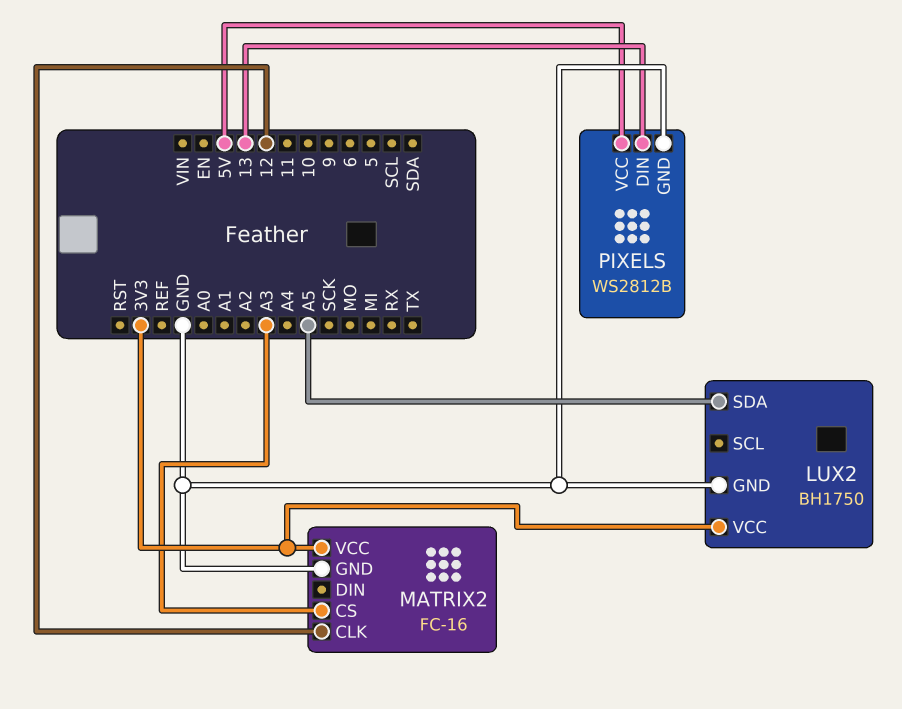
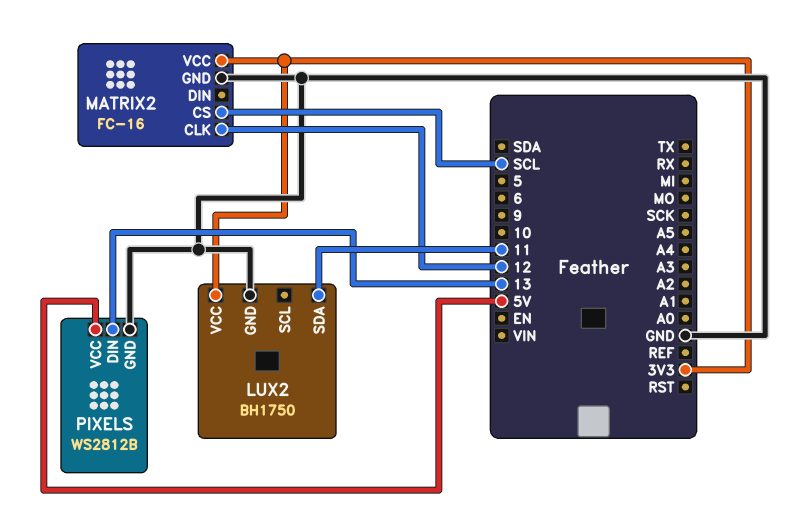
LUX2 pin SDA: A5 -> 11
MATRIX2 pin CS: A3 -> SCL

